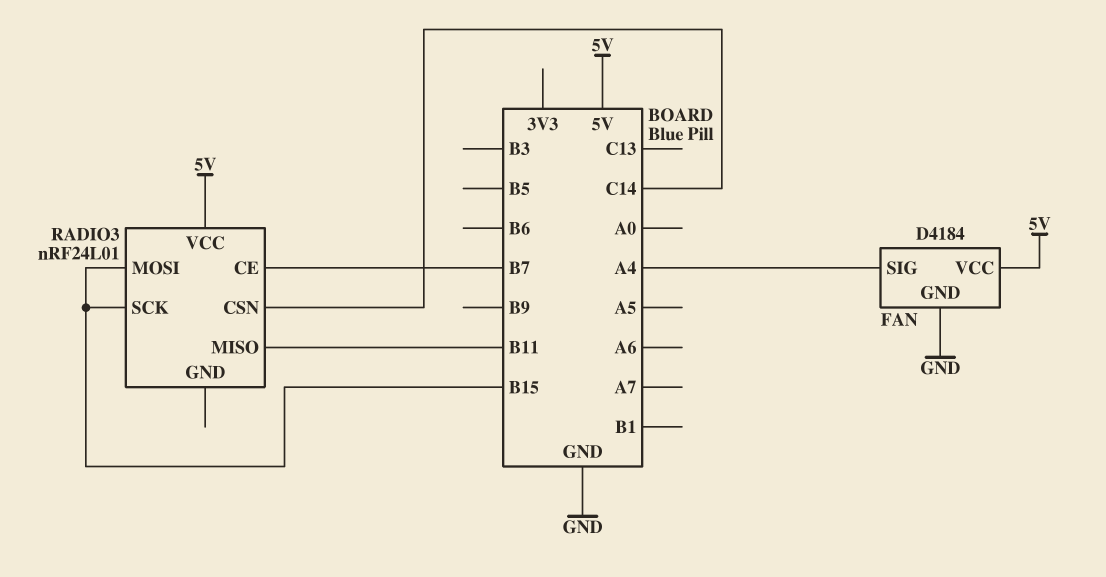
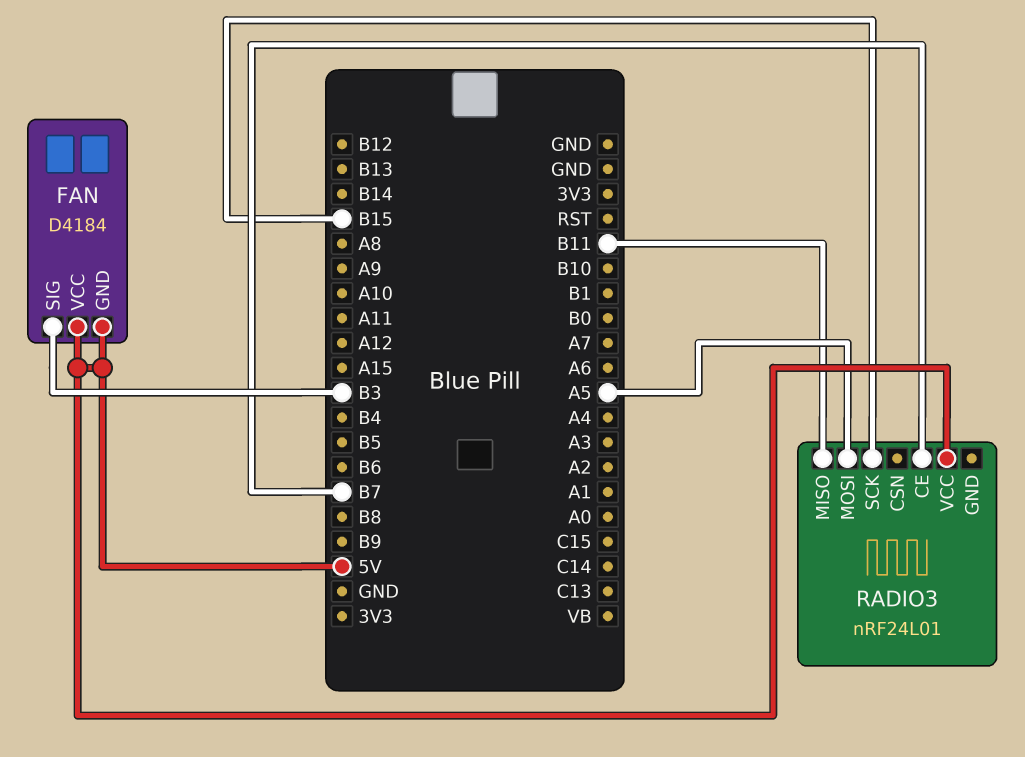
FAN pin GND: GND -> 5V
FAN pin SIG: A4 -> B3
RADIO3 pin CSN: C14 -> none
RADIO3 pin MOSI: B15 -> A5

